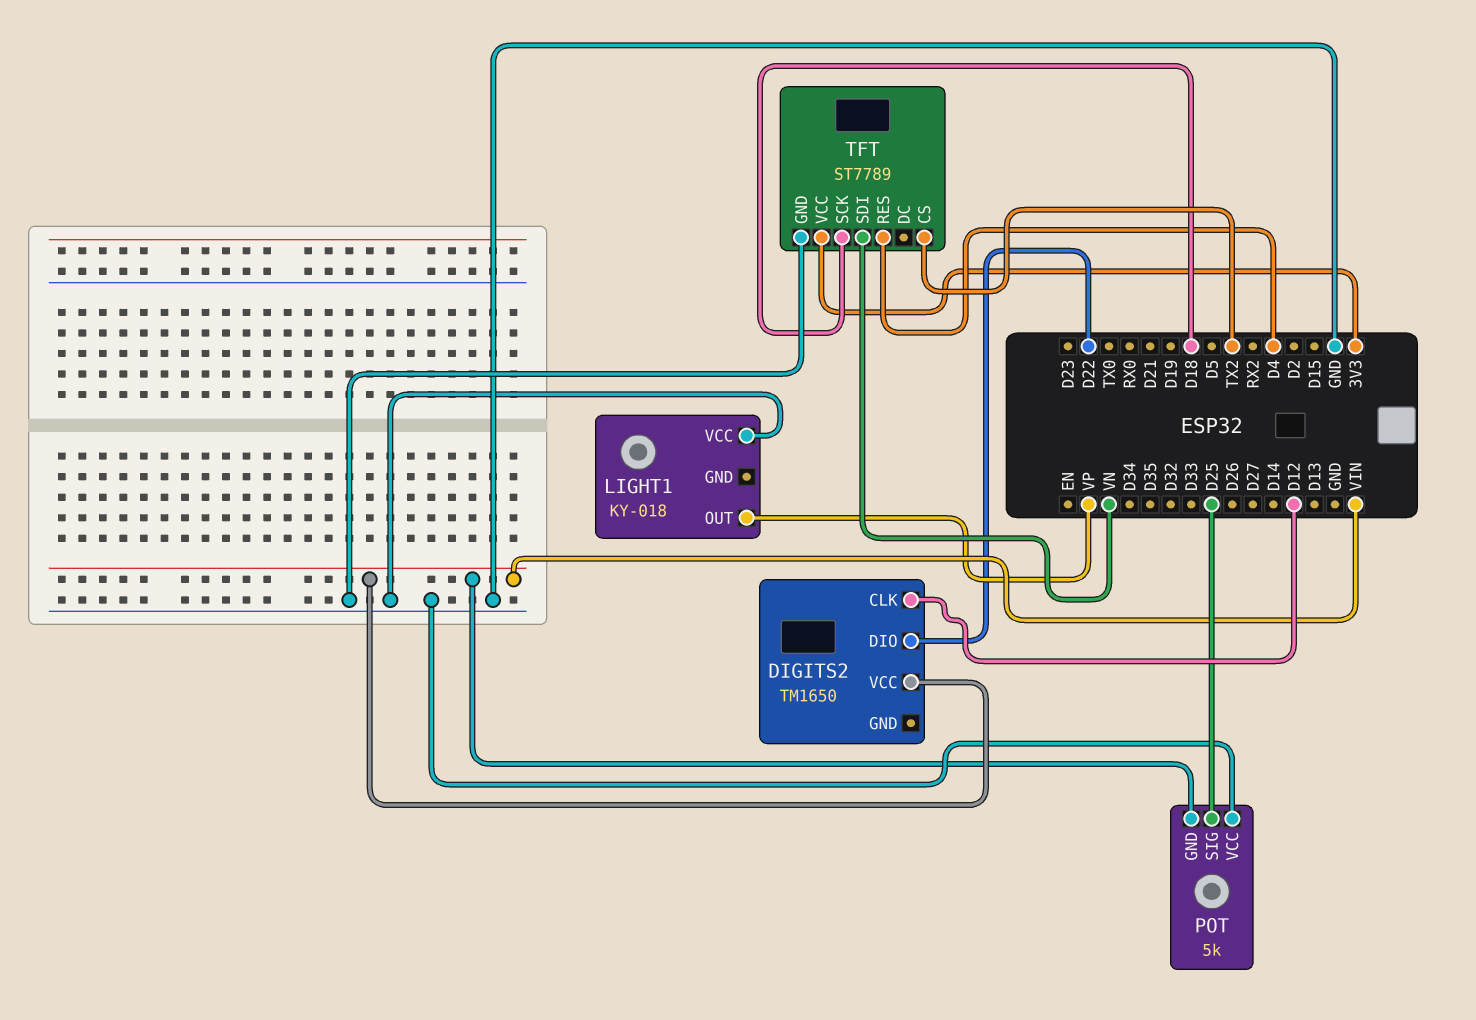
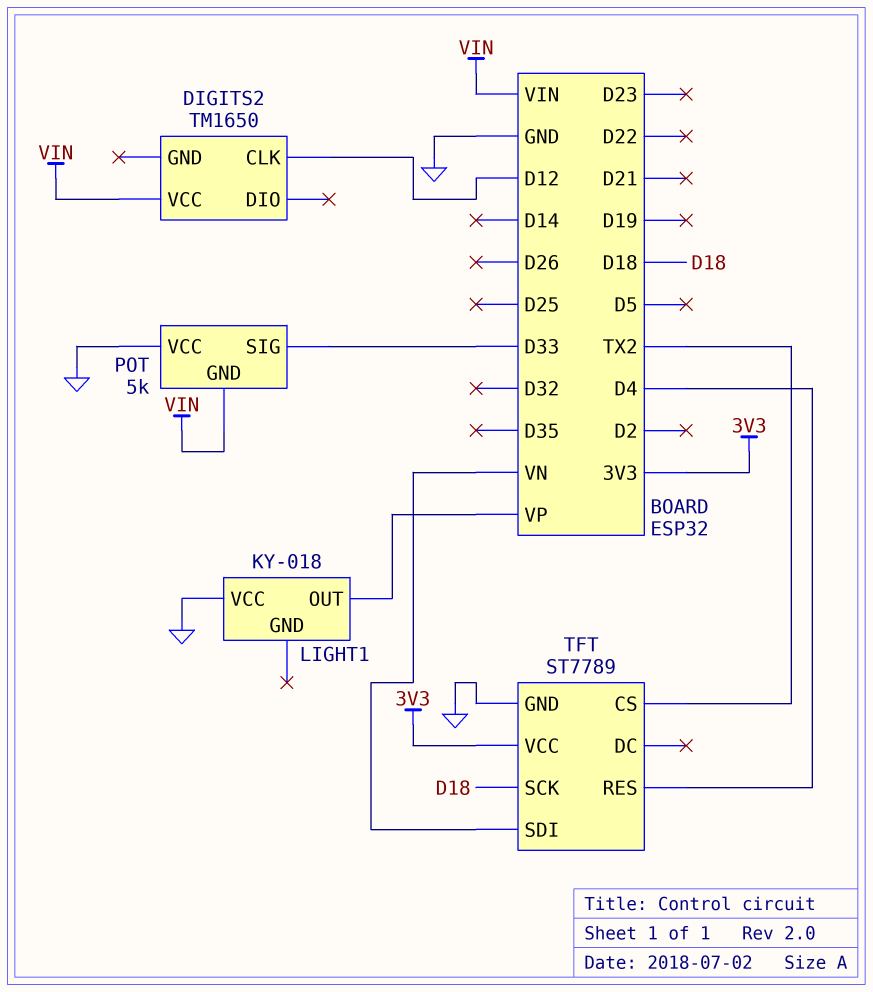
DIGITS2 pin DIO: D22 -> none
POT pin SIG: D25 -> D33

